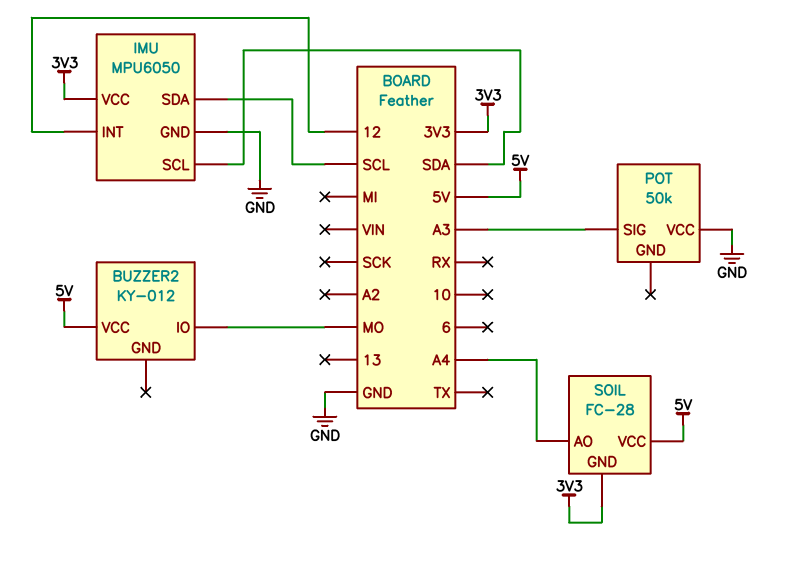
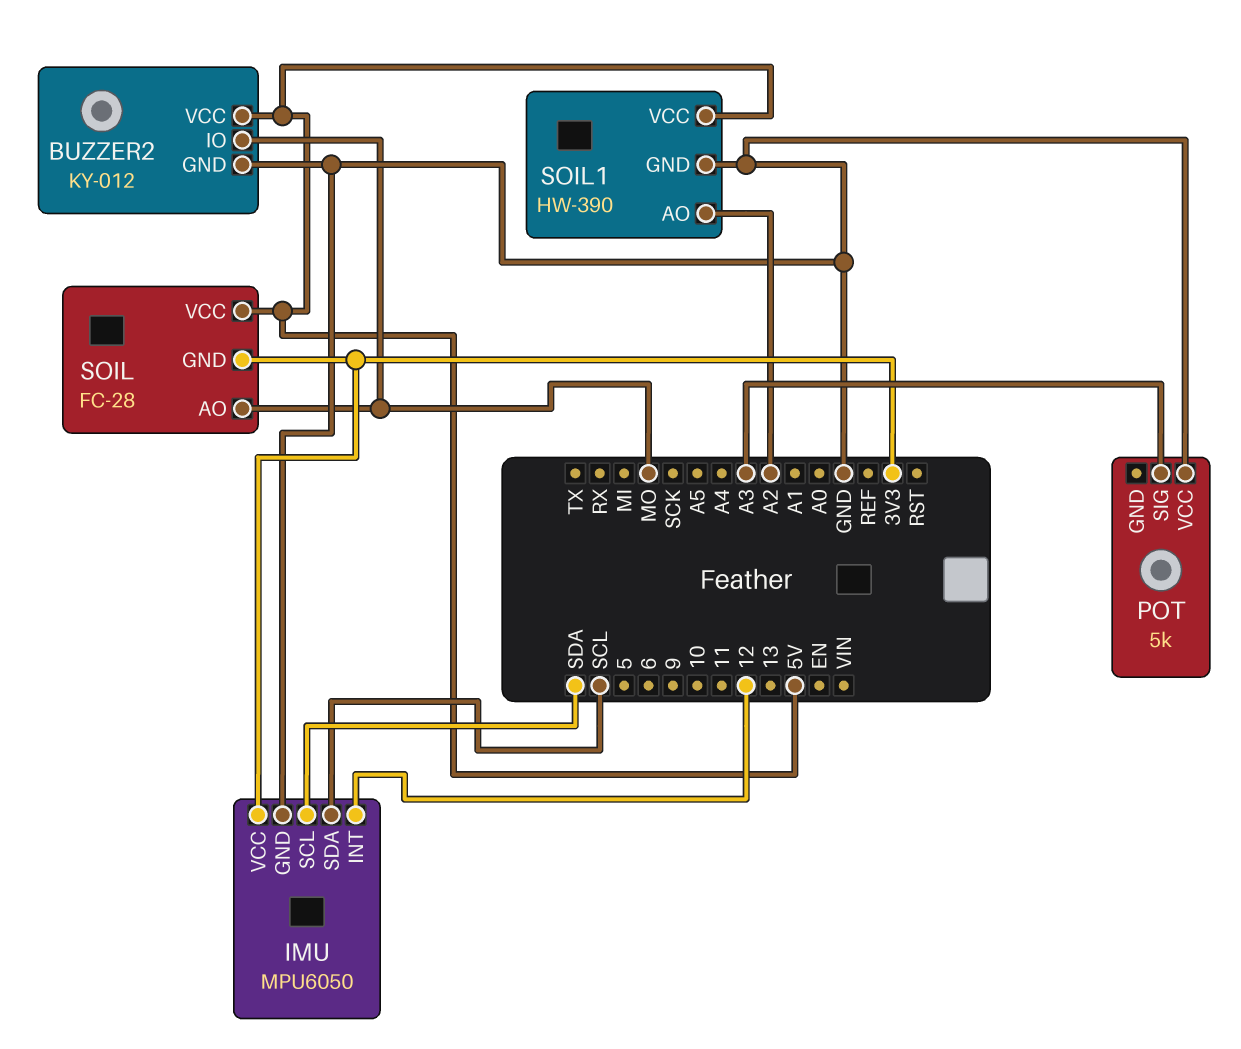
BUZZER2 pin GND: none -> GND
POT: 50k -> 5k
SOIL pin AO: A4 -> MO
SOIL1: none -> HW-390
SOIL1 pin AO: none -> A2
SOIL1 pin GND: none -> GND
SOIL1 pin VCC: none -> 5V

